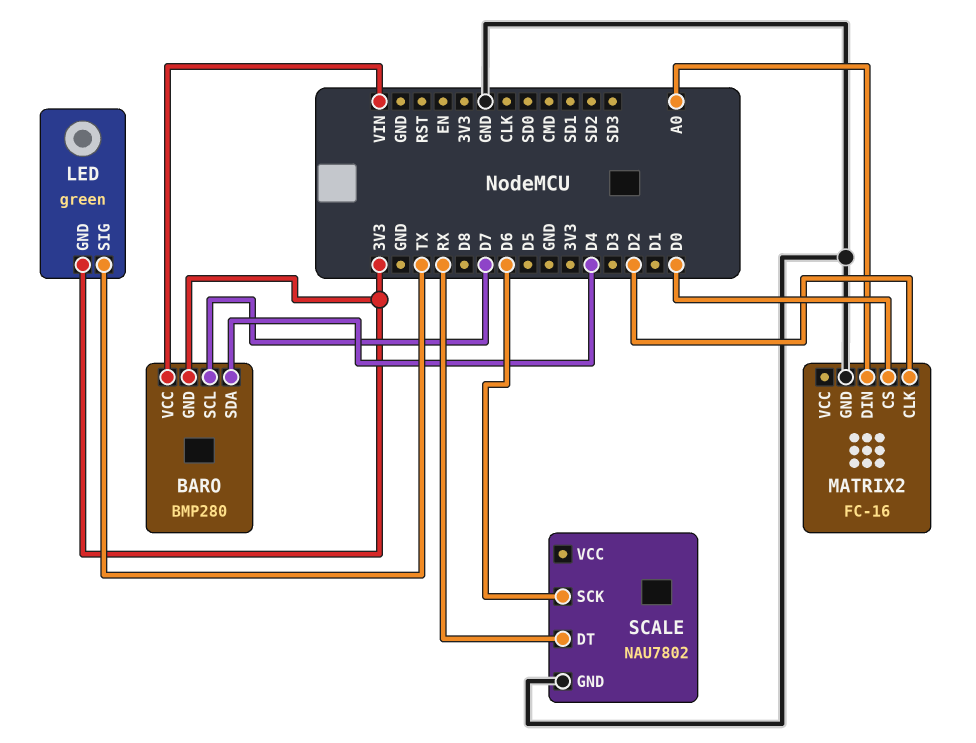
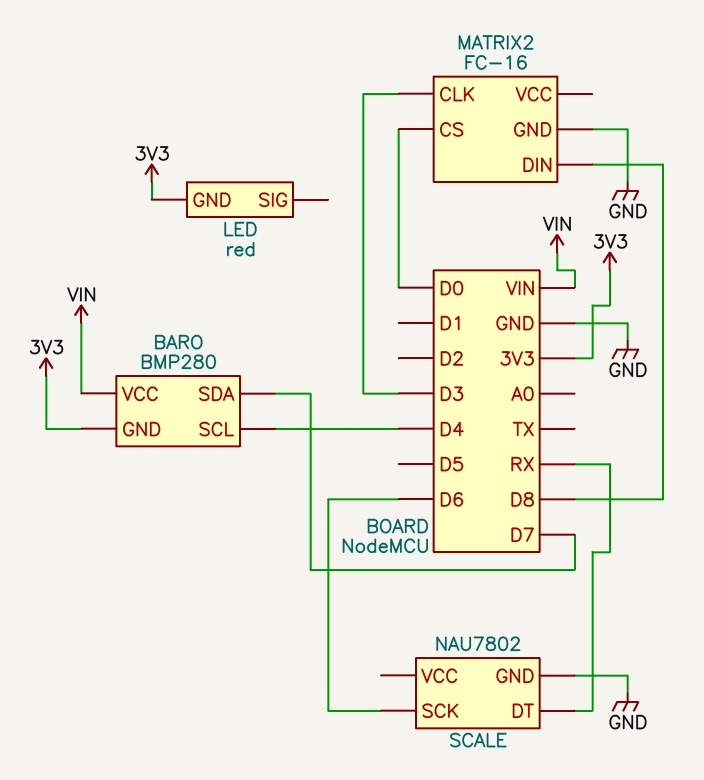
BARO pin SCL: D7 -> D4
BARO pin SDA: D4 -> D7
LED: green -> red
LED pin SIG: TX -> none
MATRIX2 pin CLK: D2 -> D3
MATRIX2 pin DIN: A0 -> D8

